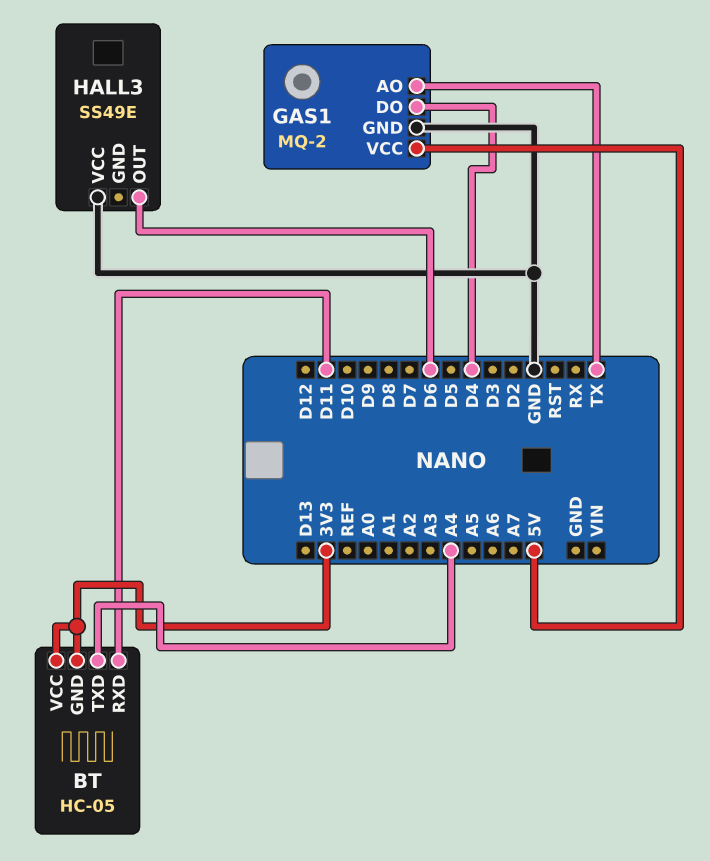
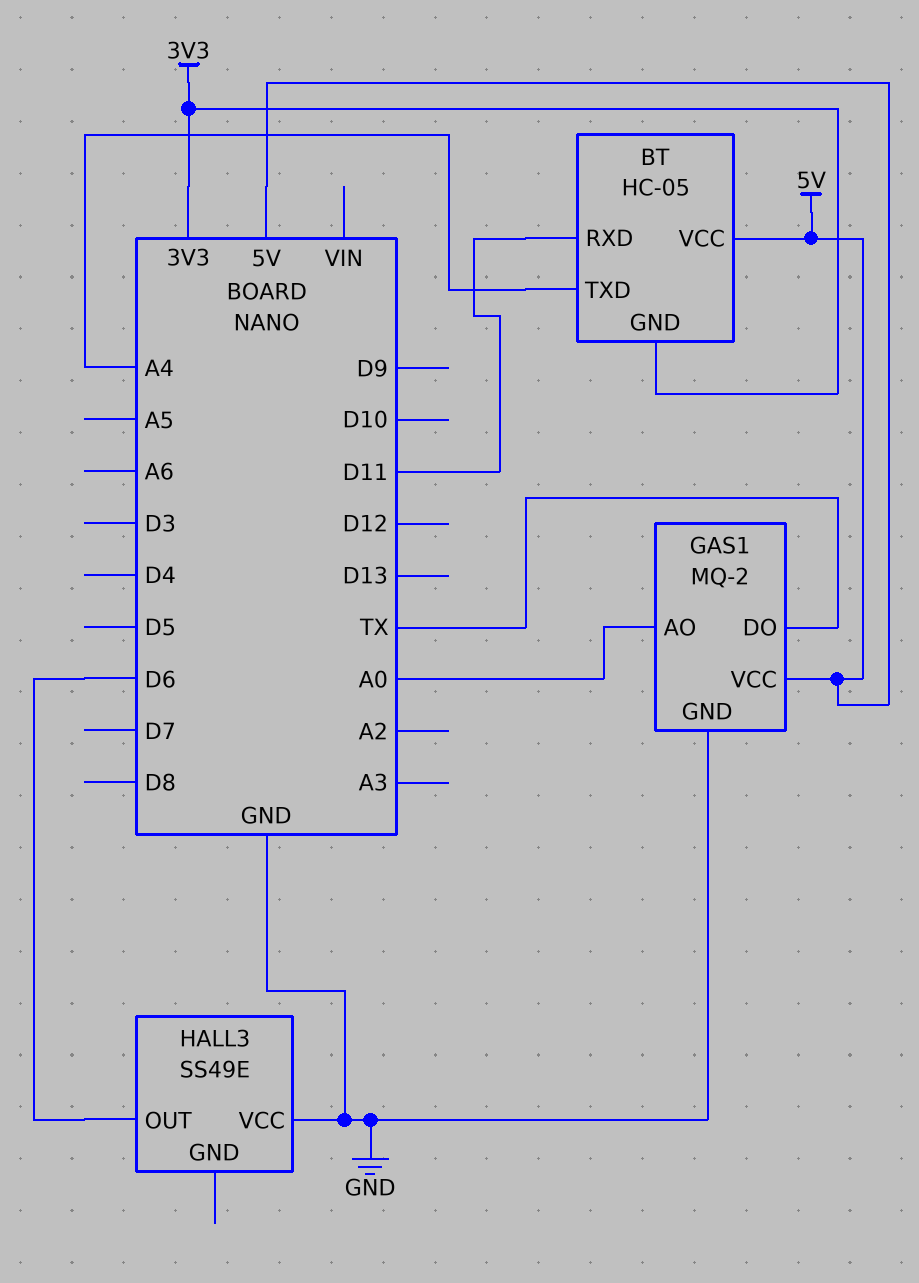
BT pin VCC: 3V3 -> 5V
GAS1 pin AO: TX -> A0
GAS1 pin DO: D4 -> TX

